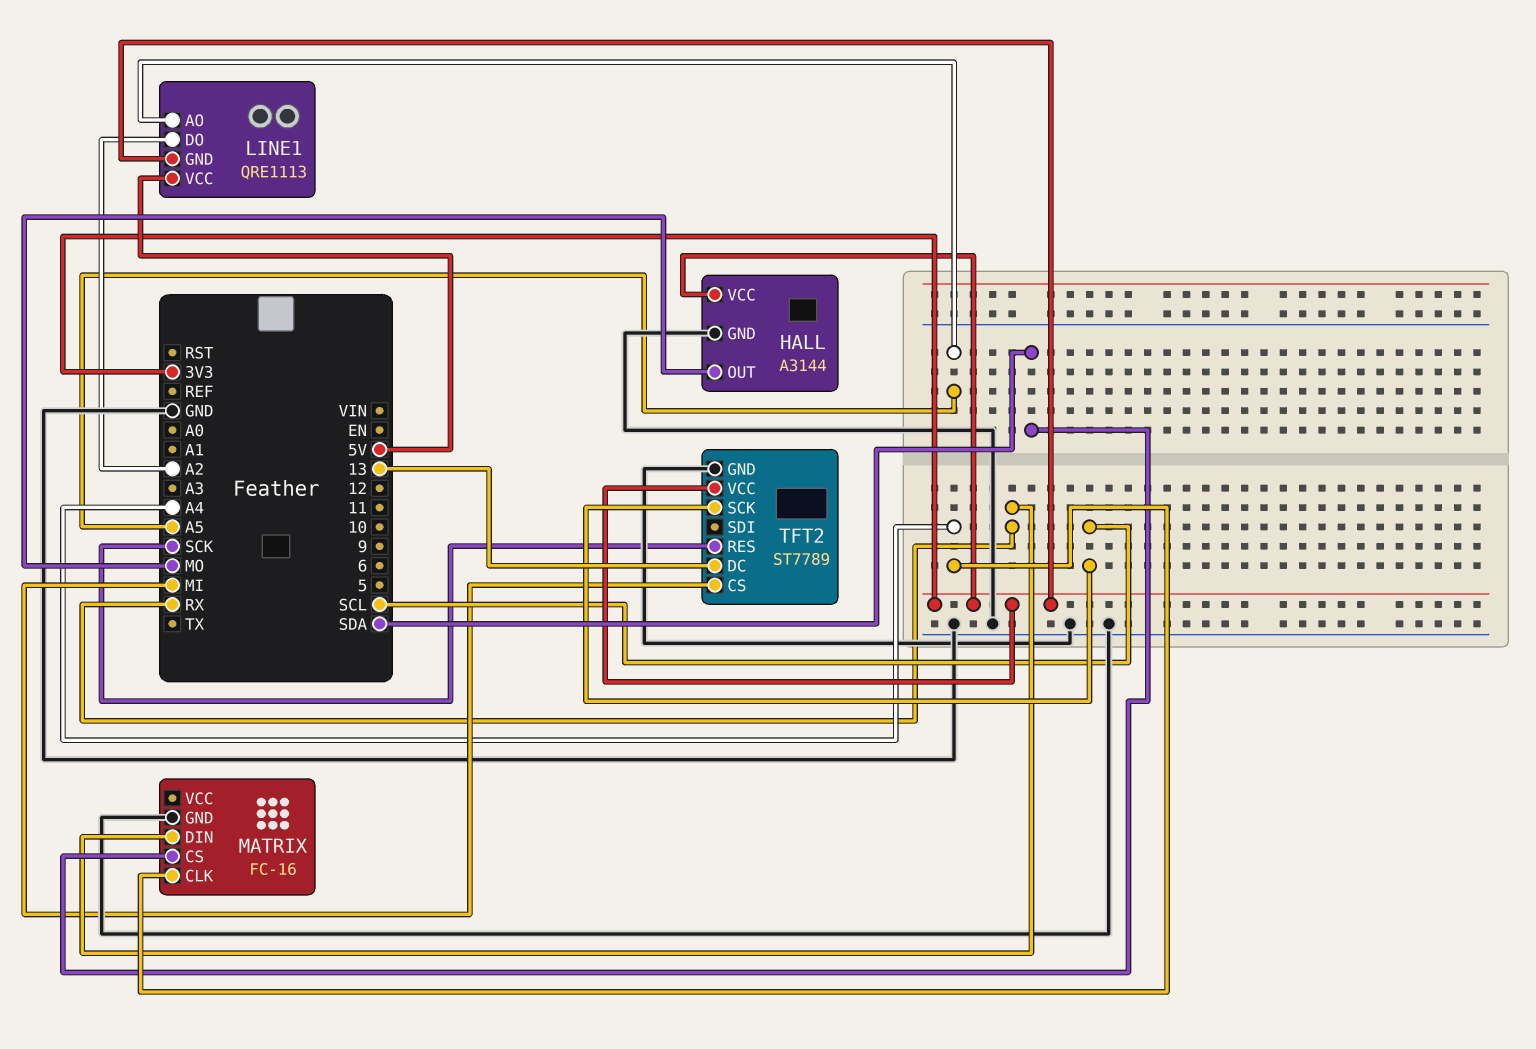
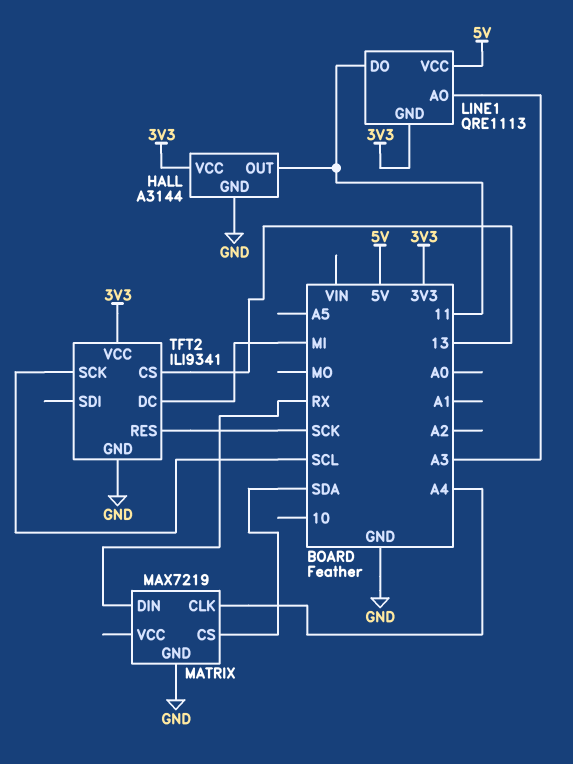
HALL pin OUT: MO -> 11
LINE1 pin AO: A5 -> A3
LINE1 pin DO: A2 -> 11
MATRIX: FC-16 -> MAX7219
TFT2: ST7789 -> ILI9341
TFT2 pin CS: MI -> 13
TFT2 pin DC: 13 -> MI

